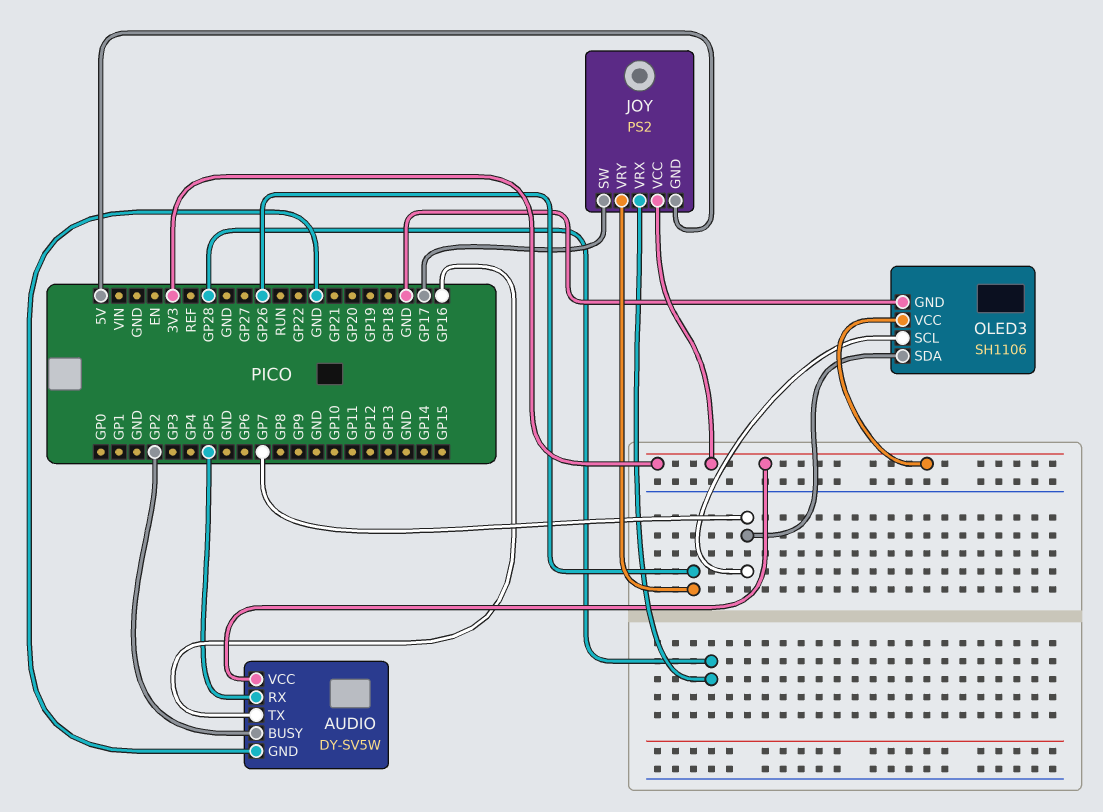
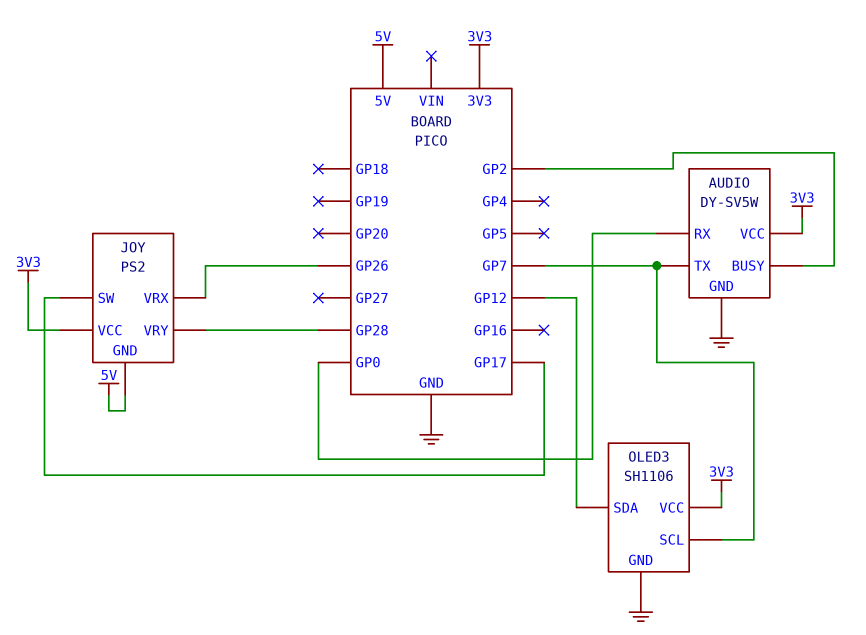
AUDIO pin RX: GP5 -> GP0
AUDIO pin TX: GP16 -> GP7
JOY pin VRX: GP28 -> GP26
JOY pin VRY: GP26 -> GP28
OLED3 pin SDA: GP7 -> GP12

